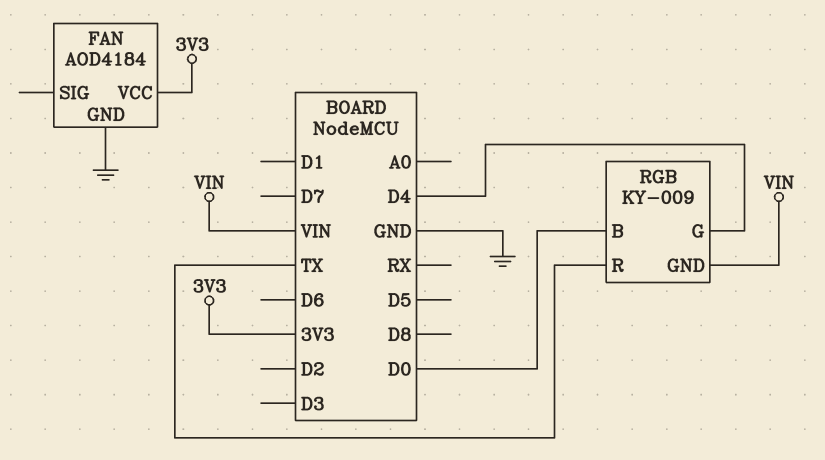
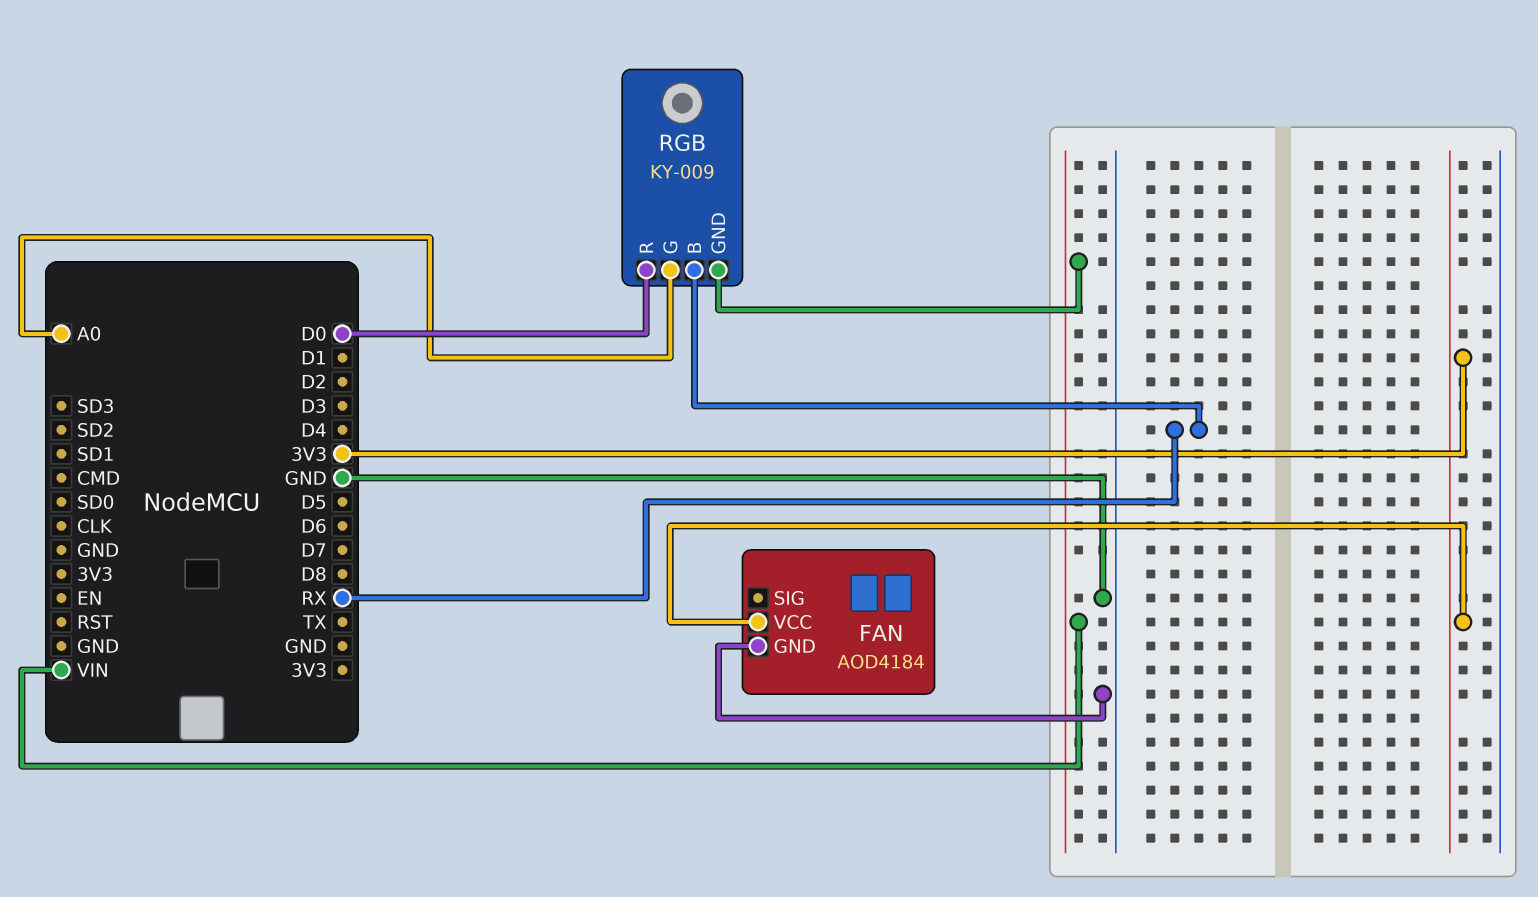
RGB pin B: D0 -> RX
RGB pin G: D4 -> A0
RGB pin R: TX -> D0

